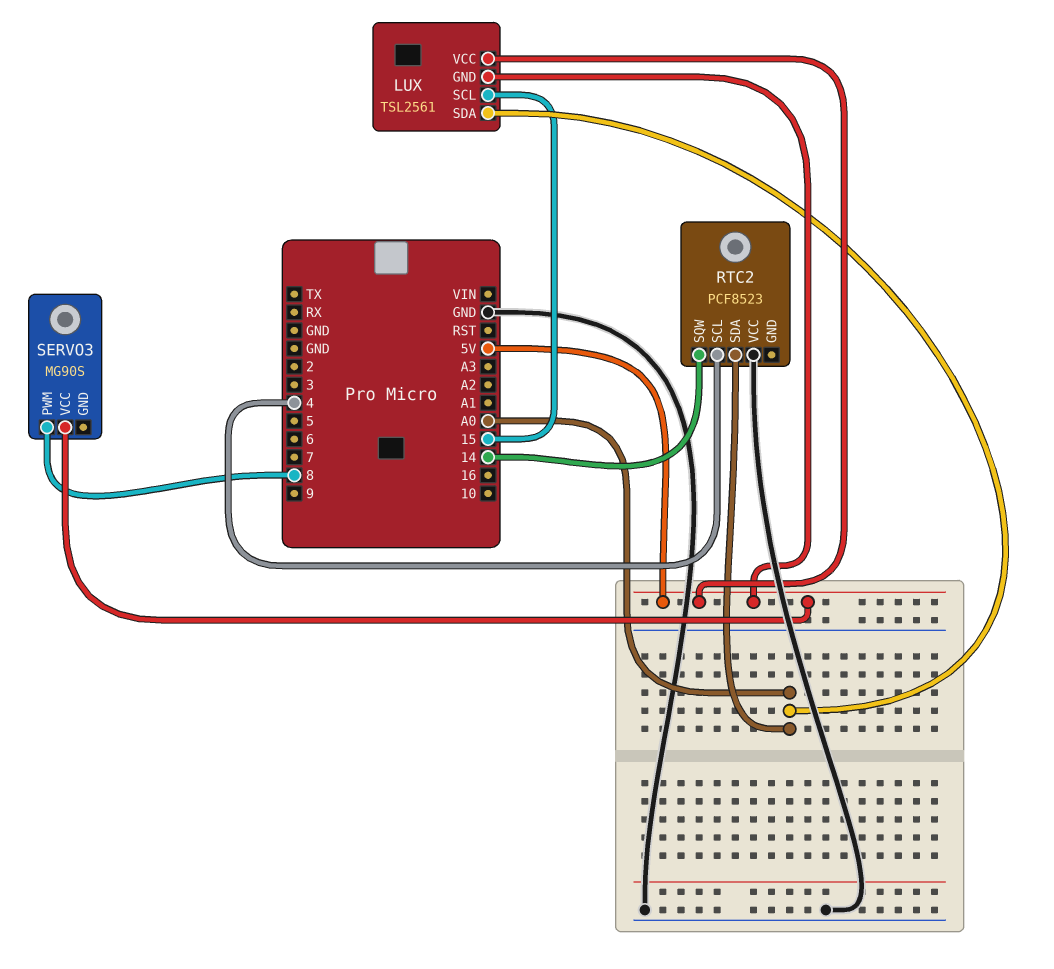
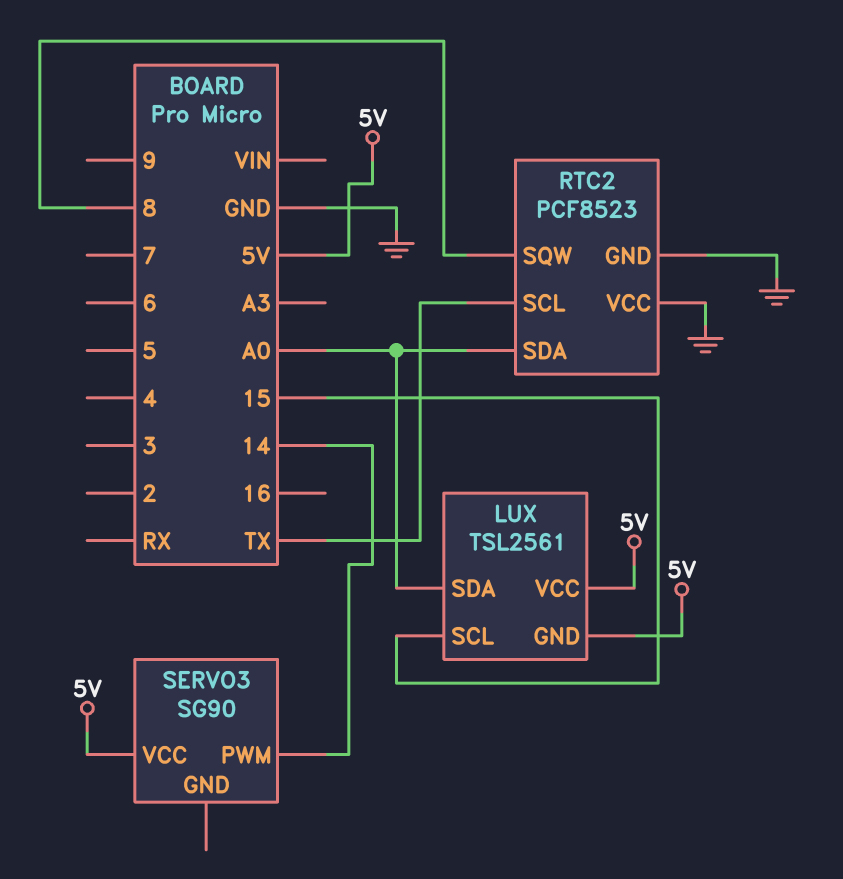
RTC2 pin GND: none -> GND
RTC2 pin SCL: 4 -> TX
RTC2 pin SQW: 14 -> 8
SERVO3: MG90S -> SG90
SERVO3 pin PWM: 8 -> 14

